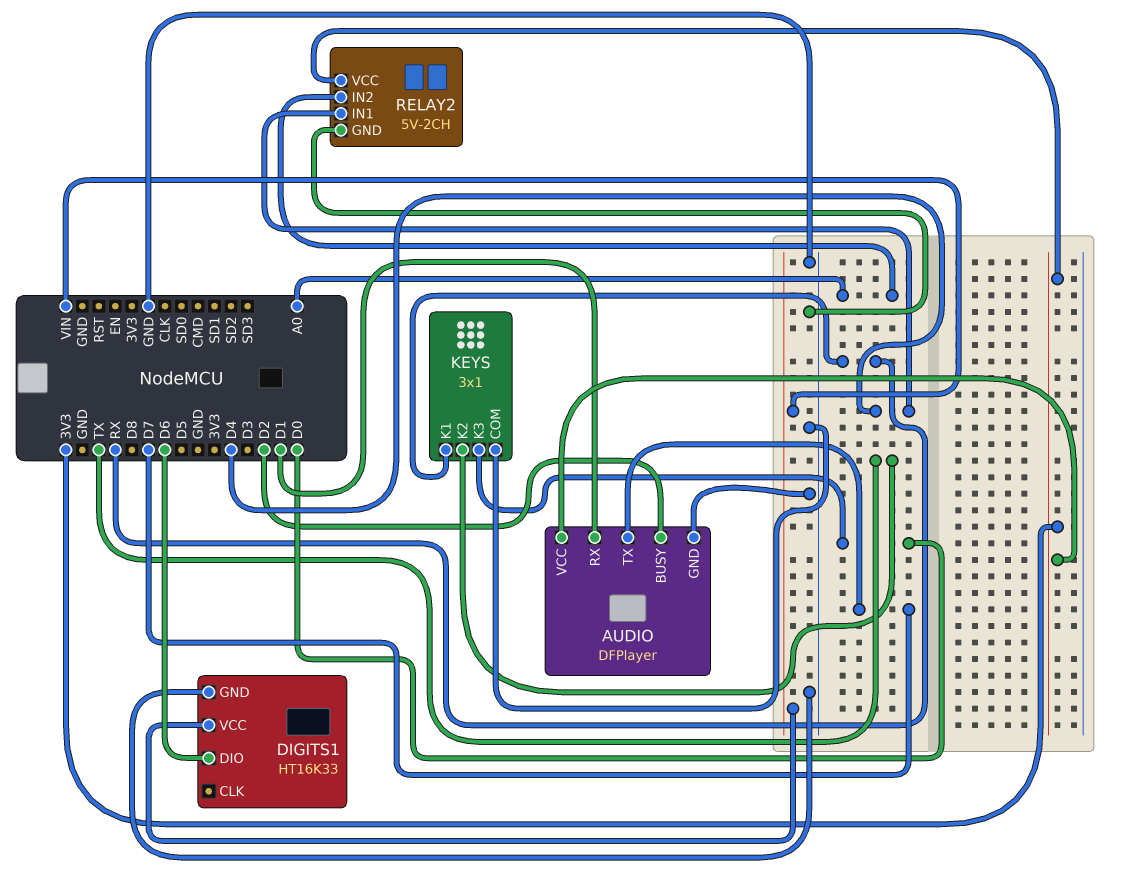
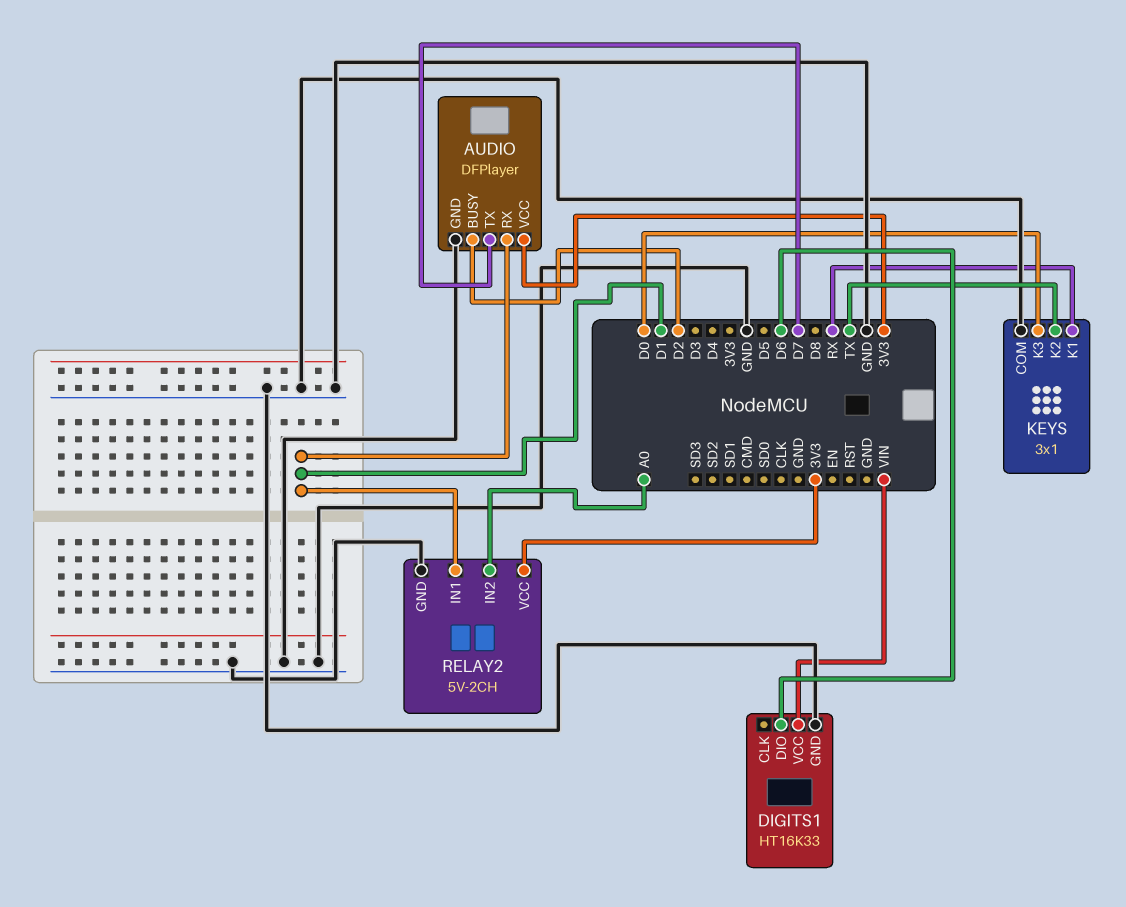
RELAY2 pin IN1: D4 -> D1

